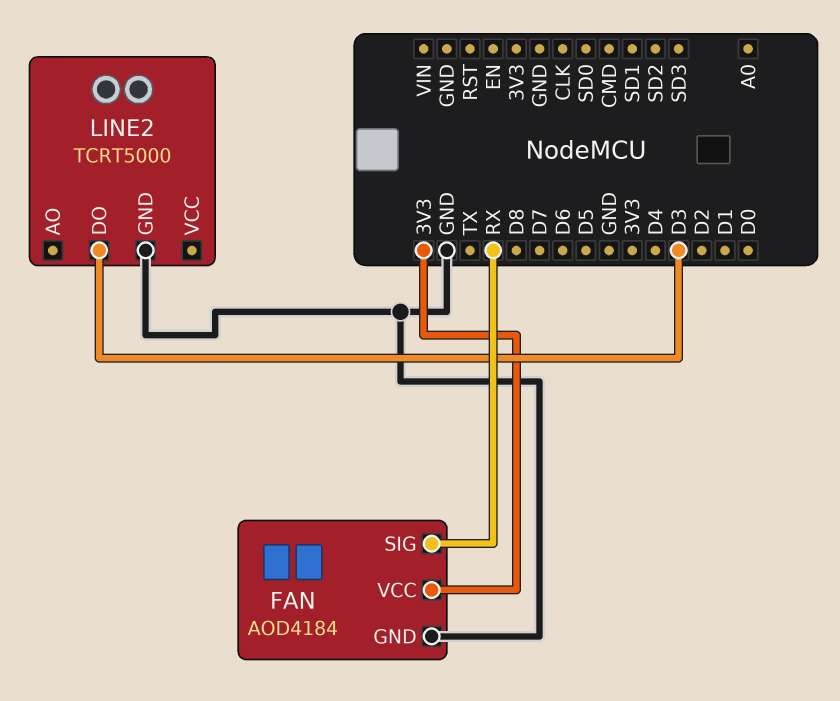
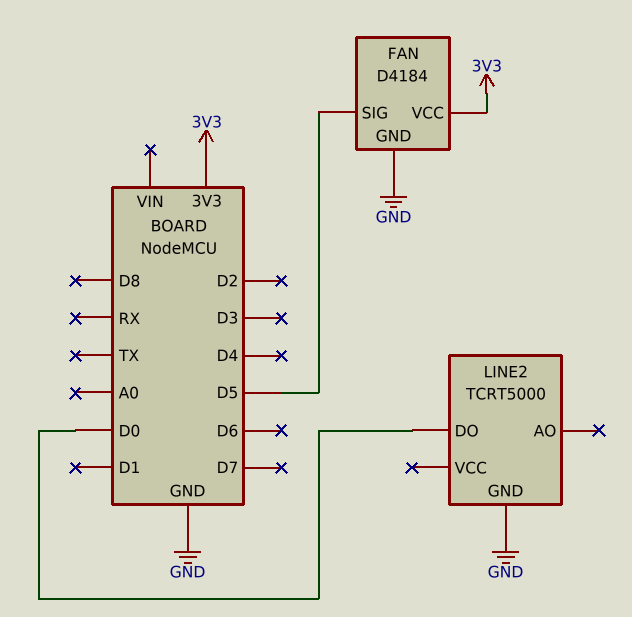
FAN: AOD4184 -> D4184
FAN pin SIG: RX -> D5
LINE2 pin DO: D3 -> D0

